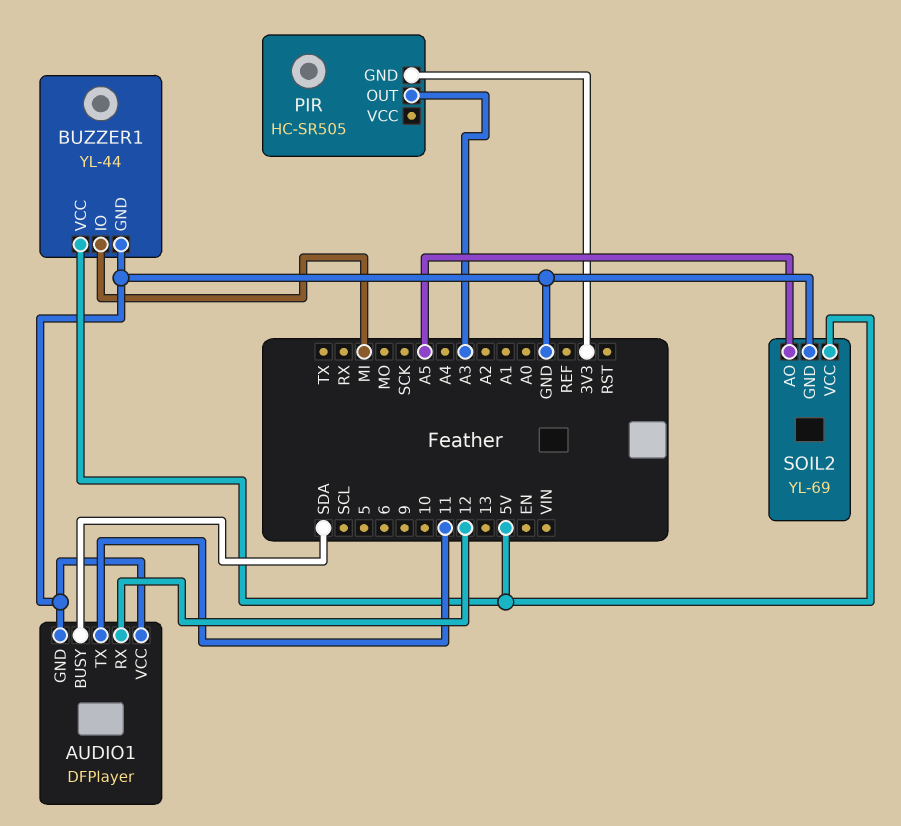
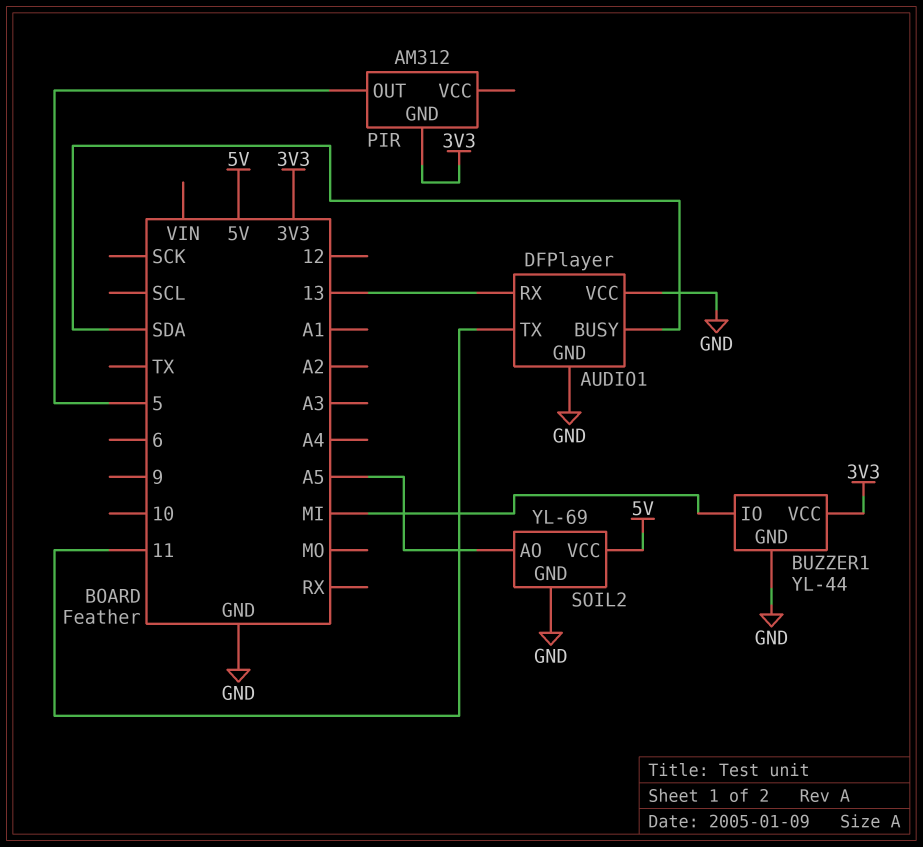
AUDIO1 pin RX: 12 -> 13
BUZZER1 pin VCC: 5V -> 3V3
PIR: HC-SR505 -> AM312
PIR pin OUT: A3 -> 5

